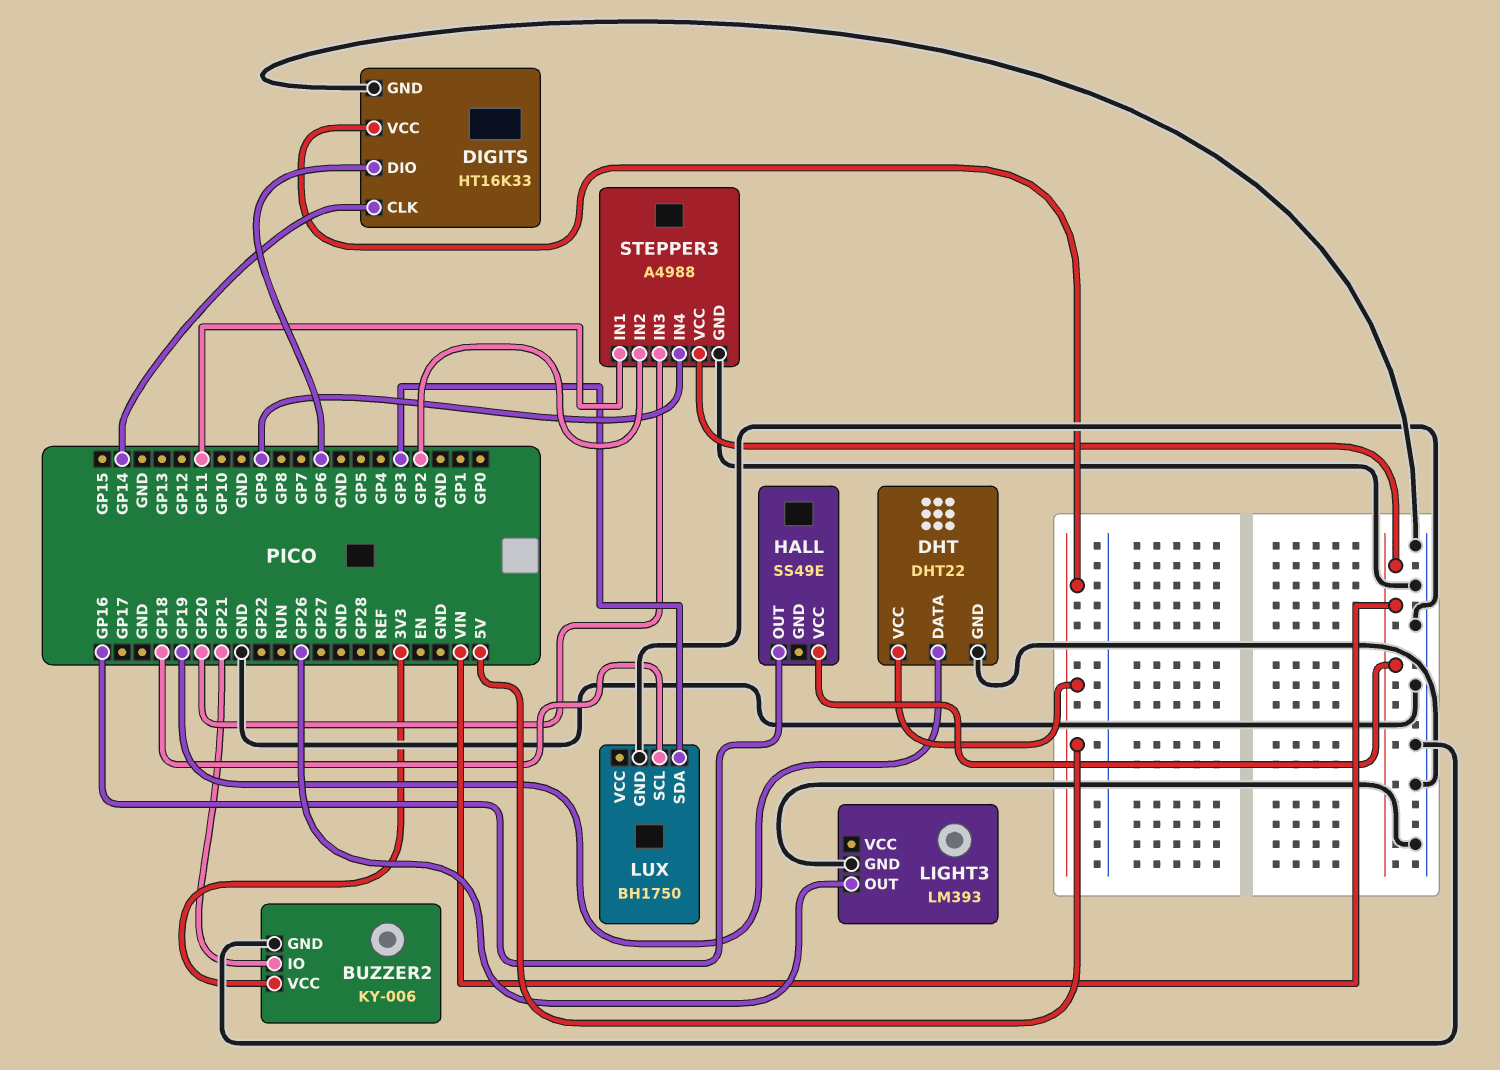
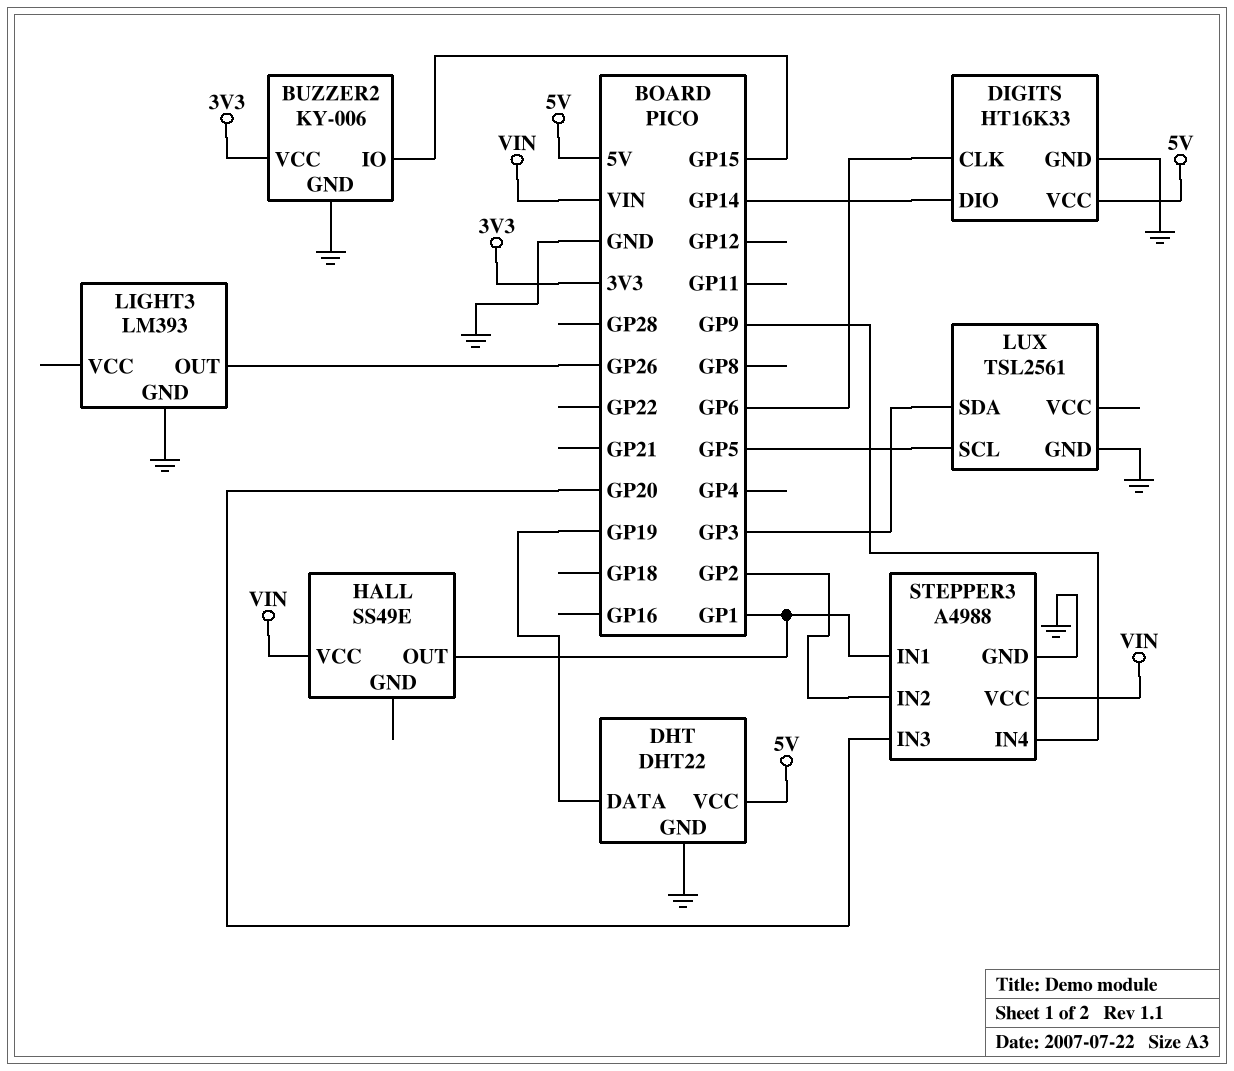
BUZZER2 pin IO: GP21 -> GP15
DIGITS pin CLK: GP14 -> GP6
DIGITS pin DIO: GP6 -> GP14
HALL pin OUT: GP16 -> GP1
LUX: BH1750 -> TSL2561
LUX pin SCL: GP18 -> GP5
STEPPER3 pin IN1: GP11 -> GP1

